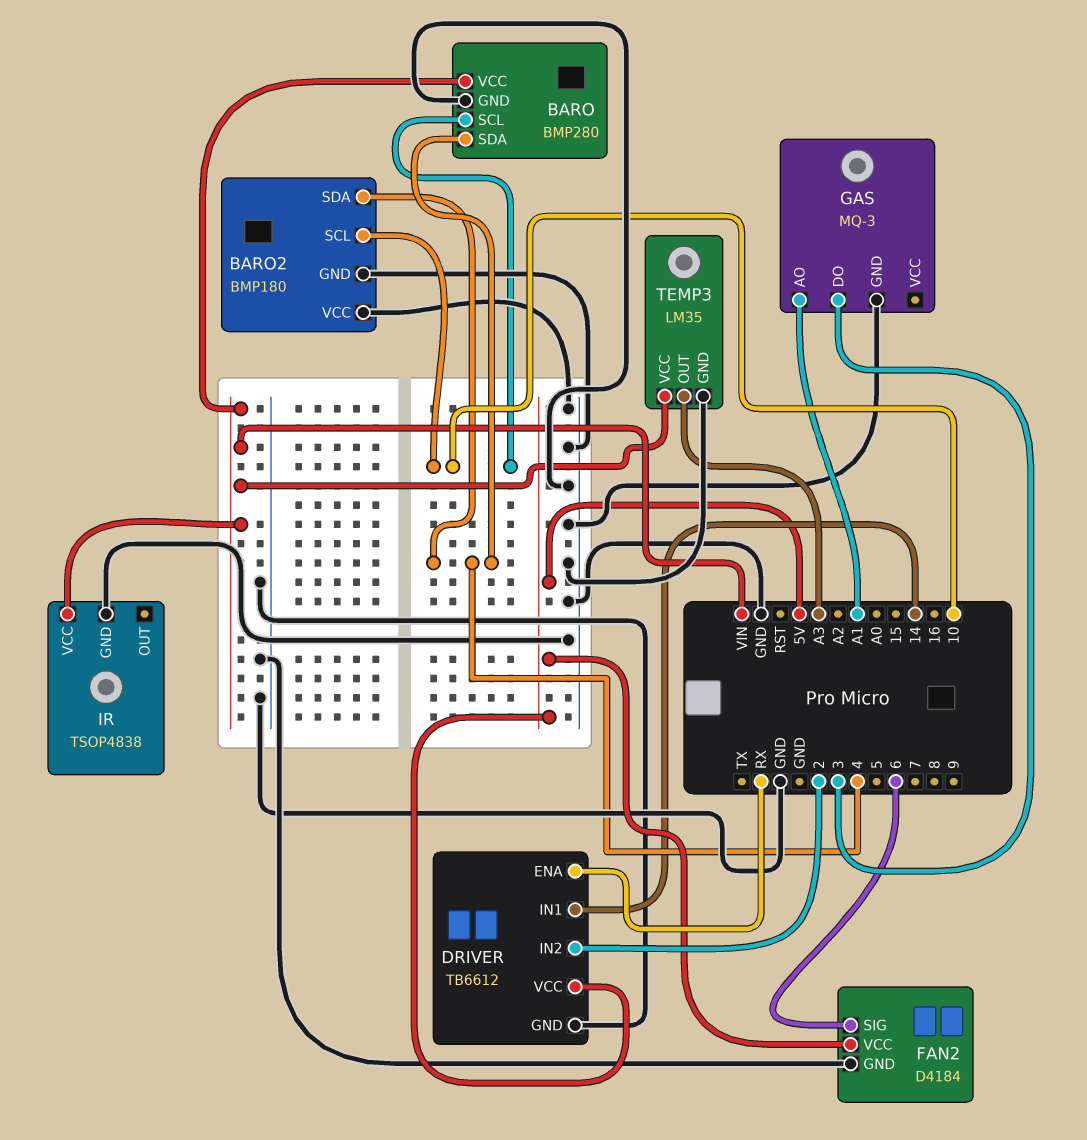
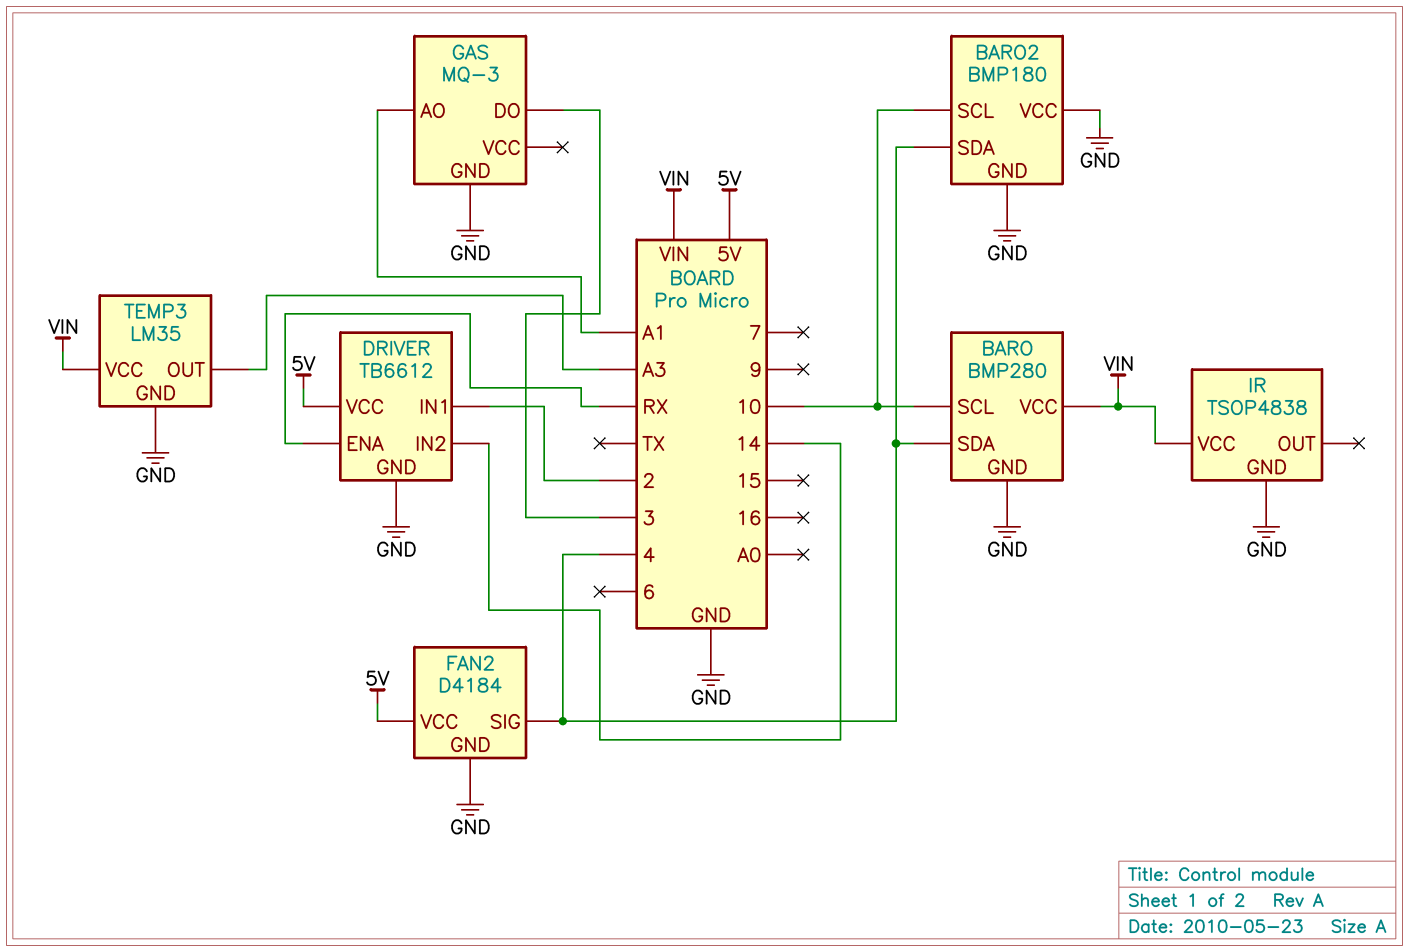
DRIVER pin IN1: 14 -> 2
DRIVER pin IN2: 2 -> 14
FAN2 pin SIG: 6 -> 4

